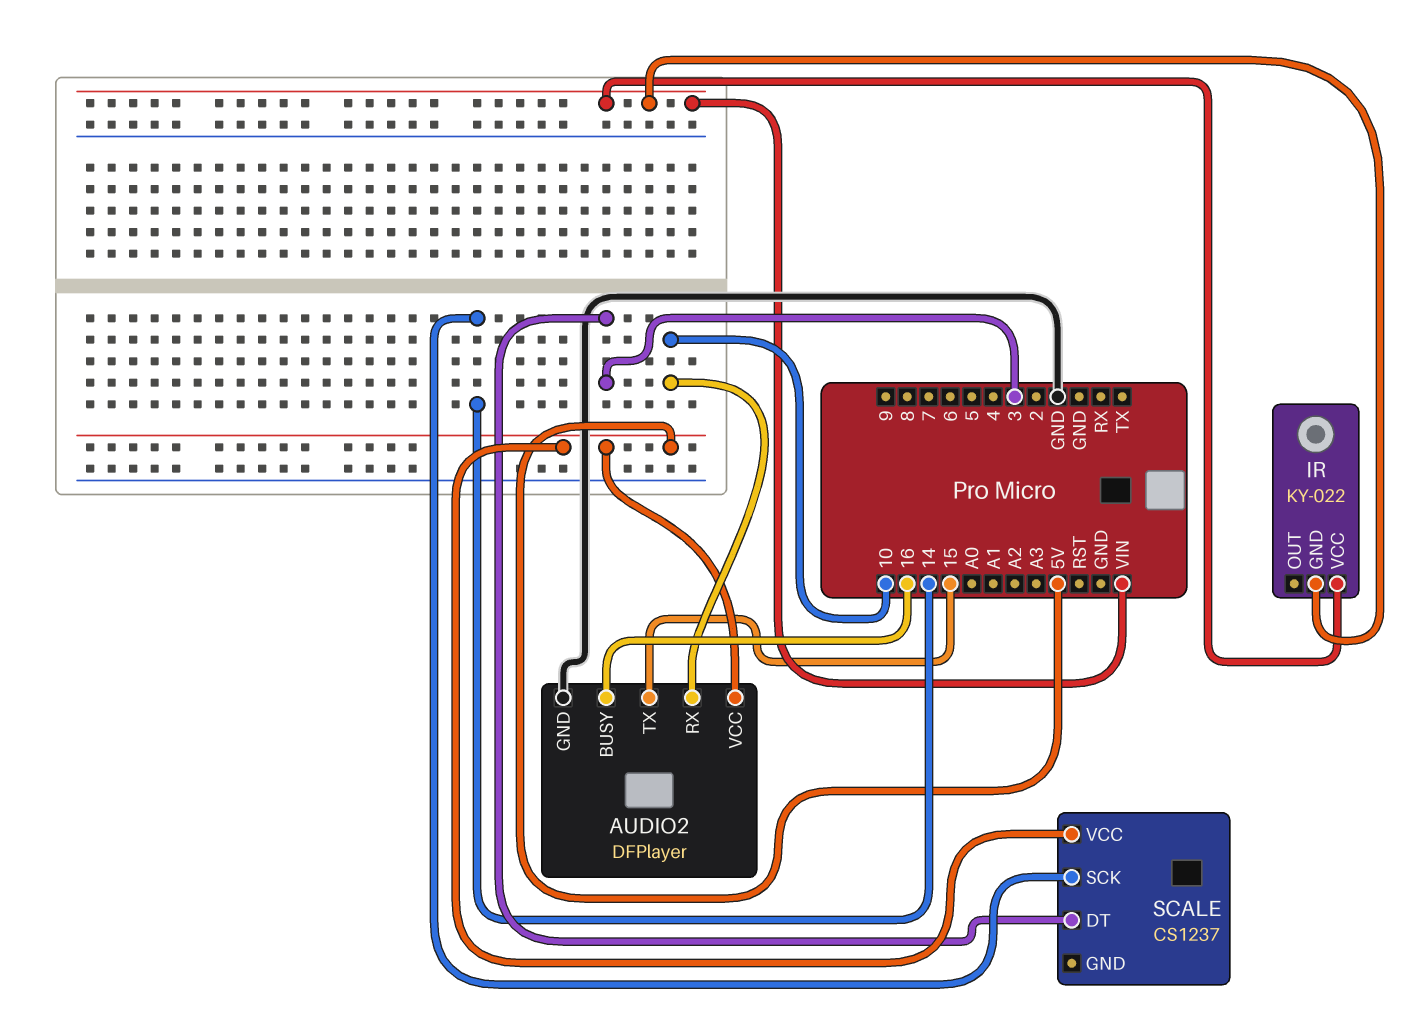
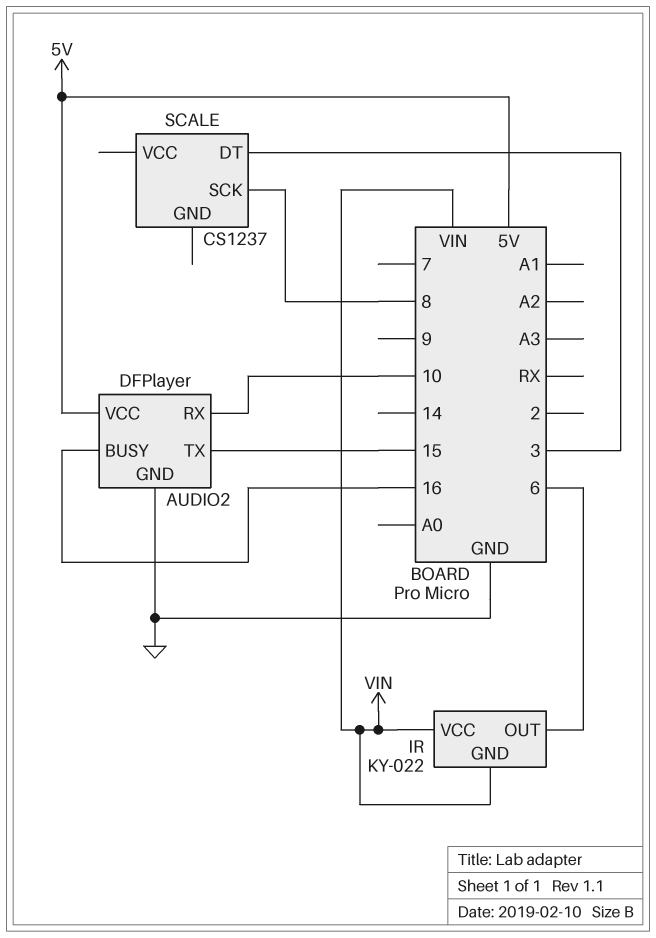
IR pin OUT: none -> 6
SCALE pin SCK: 14 -> 8
SCALE pin VCC: 5V -> none

